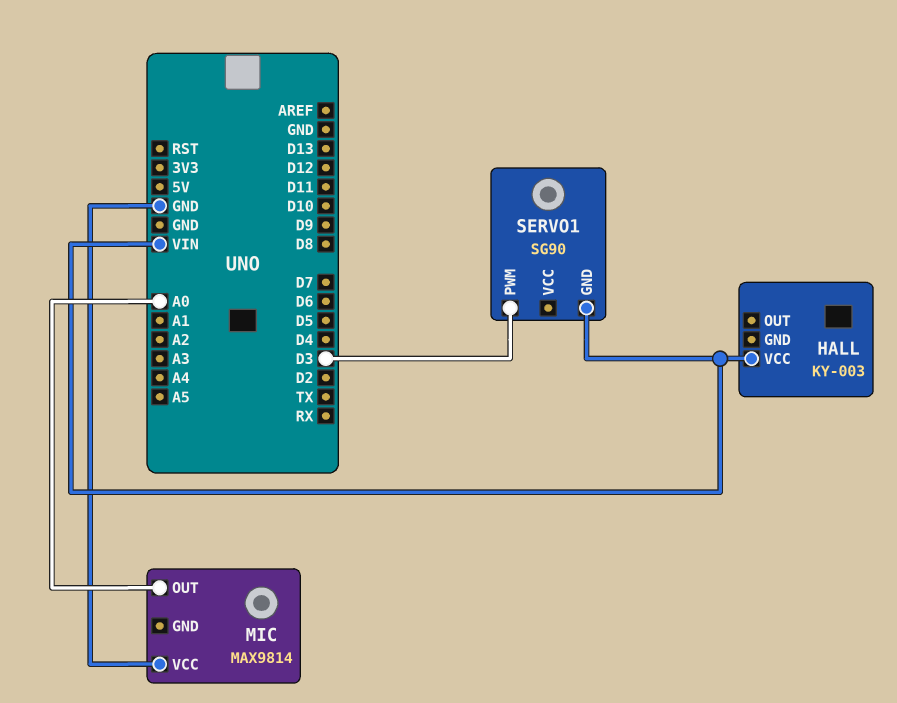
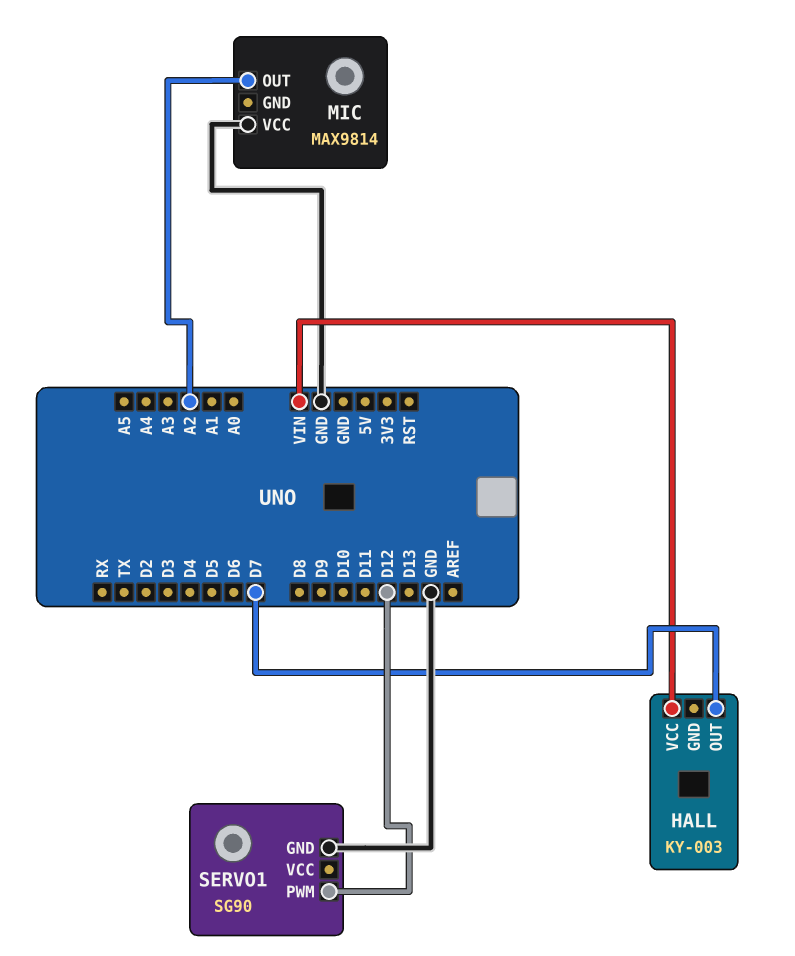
HALL pin OUT: none -> D7
MIC pin OUT: A0 -> A2
SERVO1 pin GND: VIN -> GND
SERVO1 pin PWM: D3 -> D12

